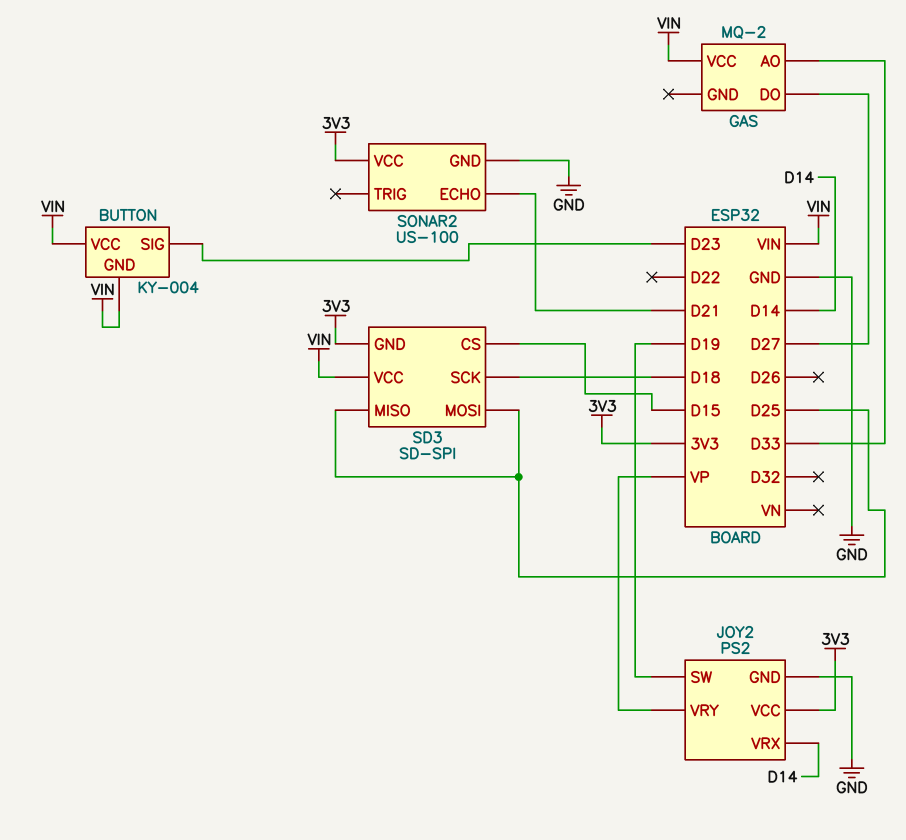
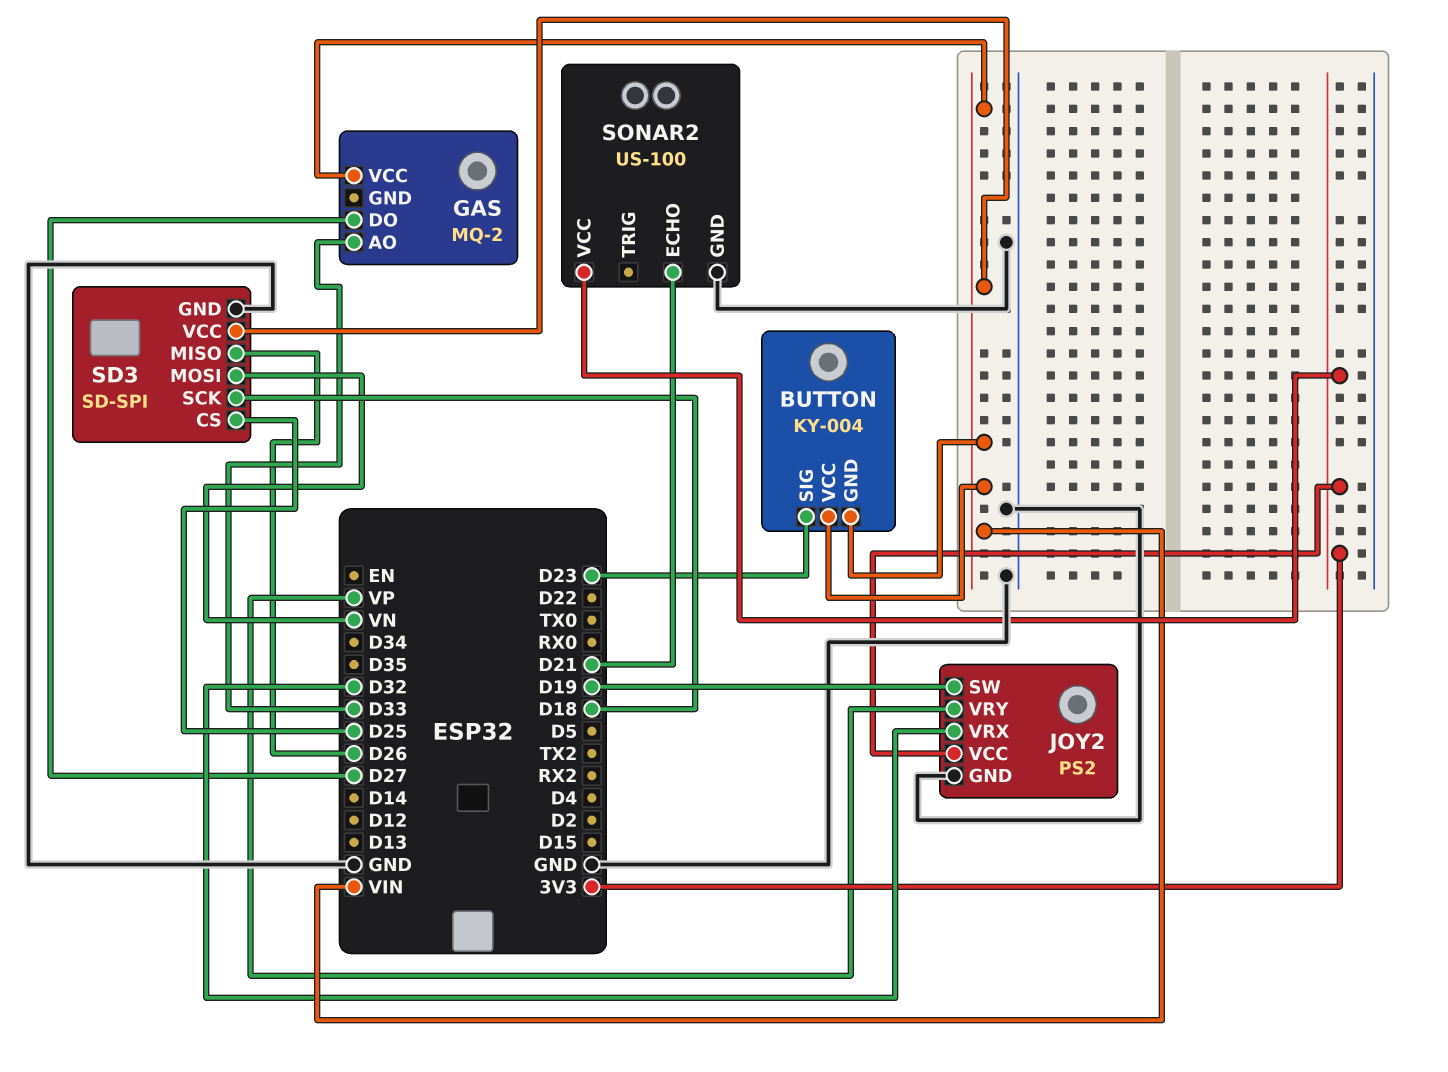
JOY2 pin VRX: D14 -> D32
SD3 pin CS: D15 -> D25
SD3 pin GND: 3V3 -> GND
SD3 pin MISO: D25 -> D26
SD3 pin MOSI: D25 -> VN

